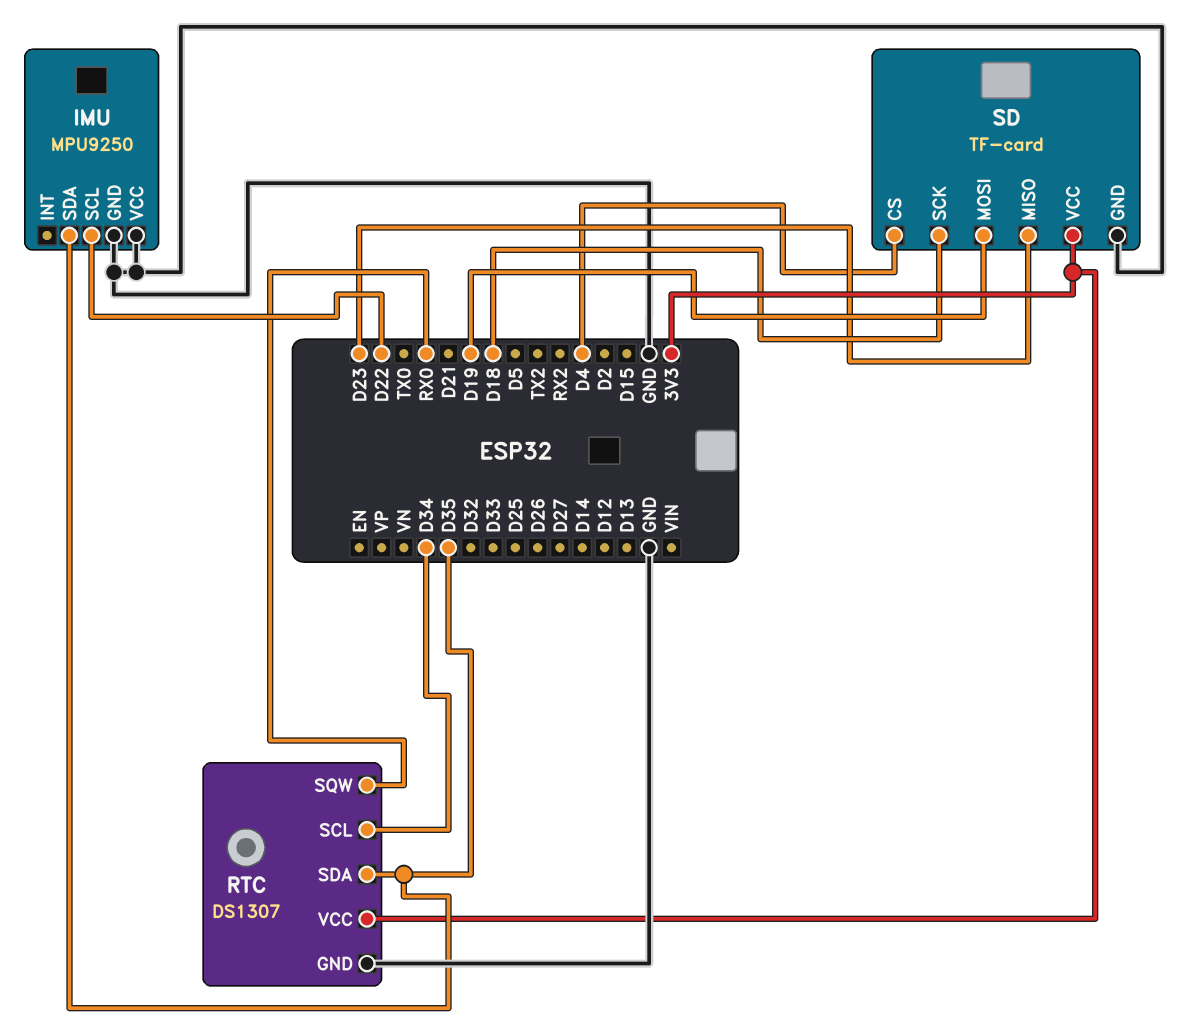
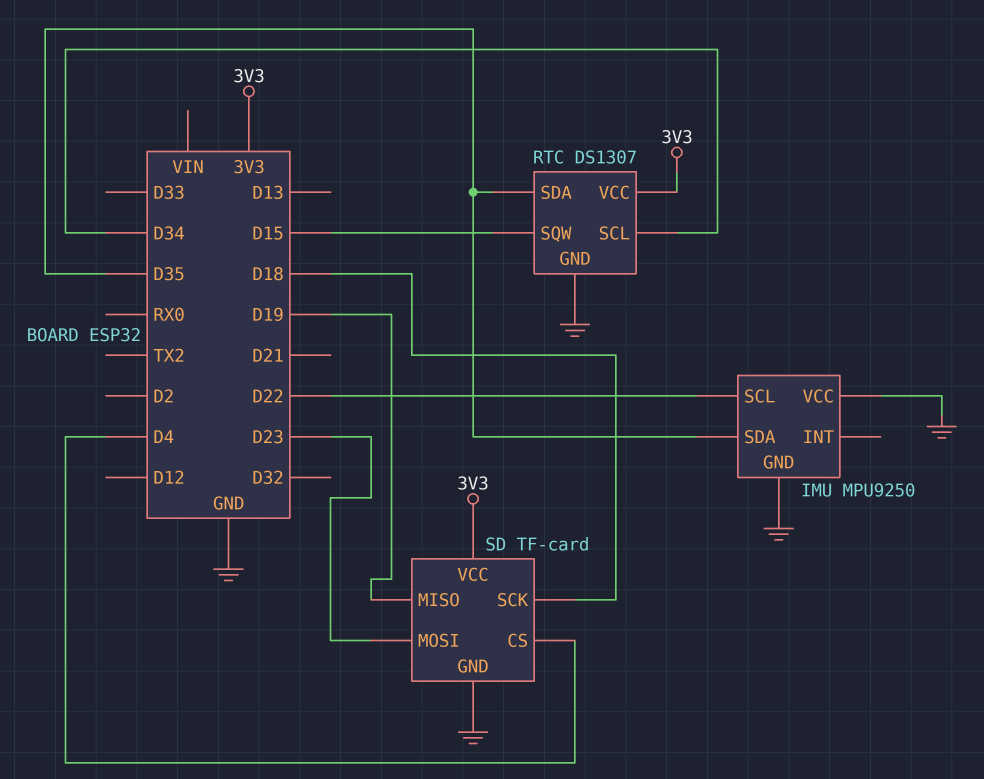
RTC pin SQW: RX0 -> D15
SD pin MISO: D23 -> D19
SD pin MOSI: D19 -> D23

